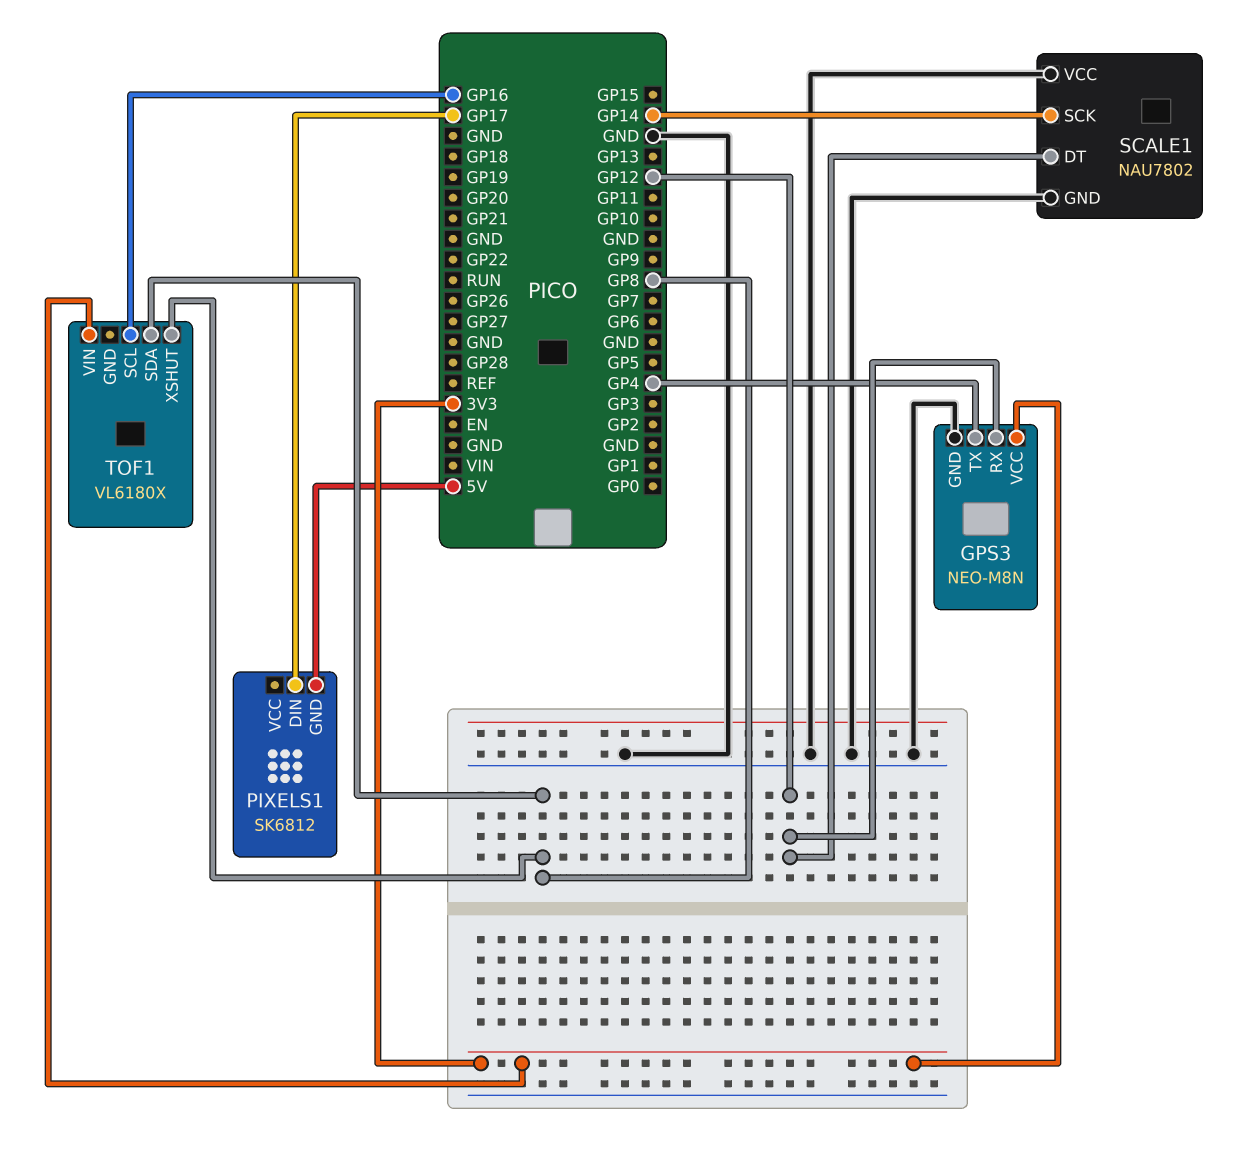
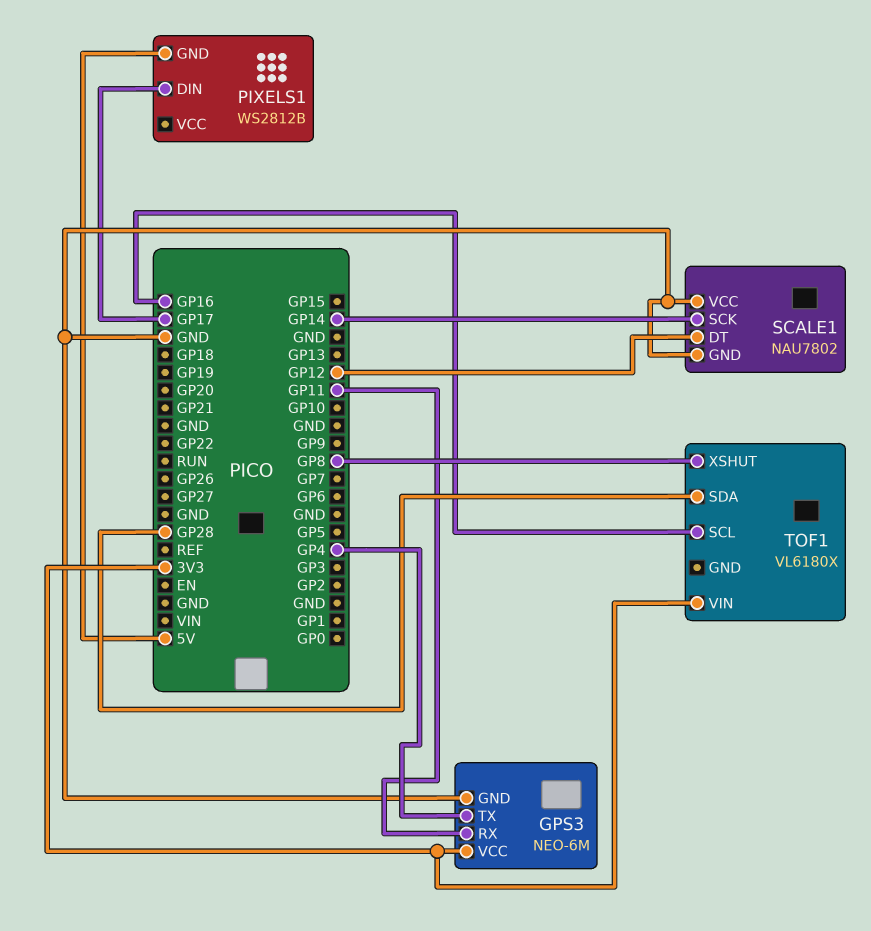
GPS3: NEO-M8N -> NEO-6M
GPS3 pin RX: GP12 -> GP11
PIXELS1: SK6812 -> WS2812B
TOF1 pin SDA: GP8 -> GP28

